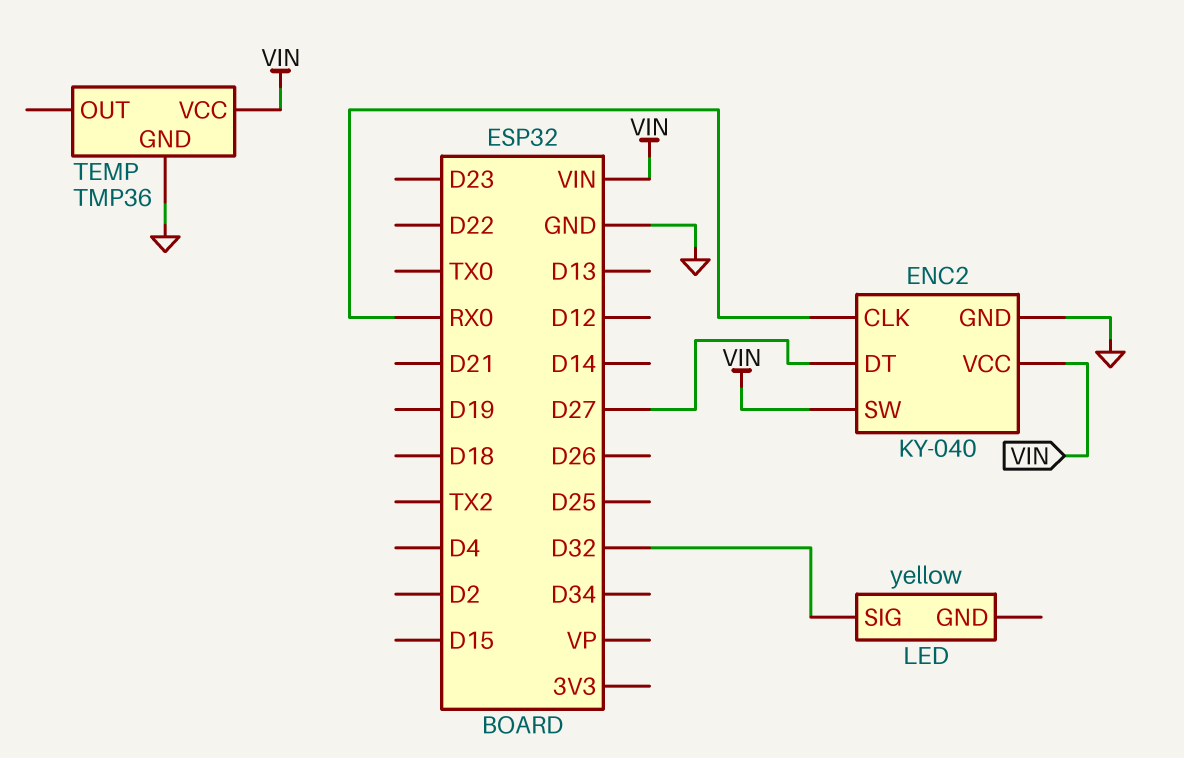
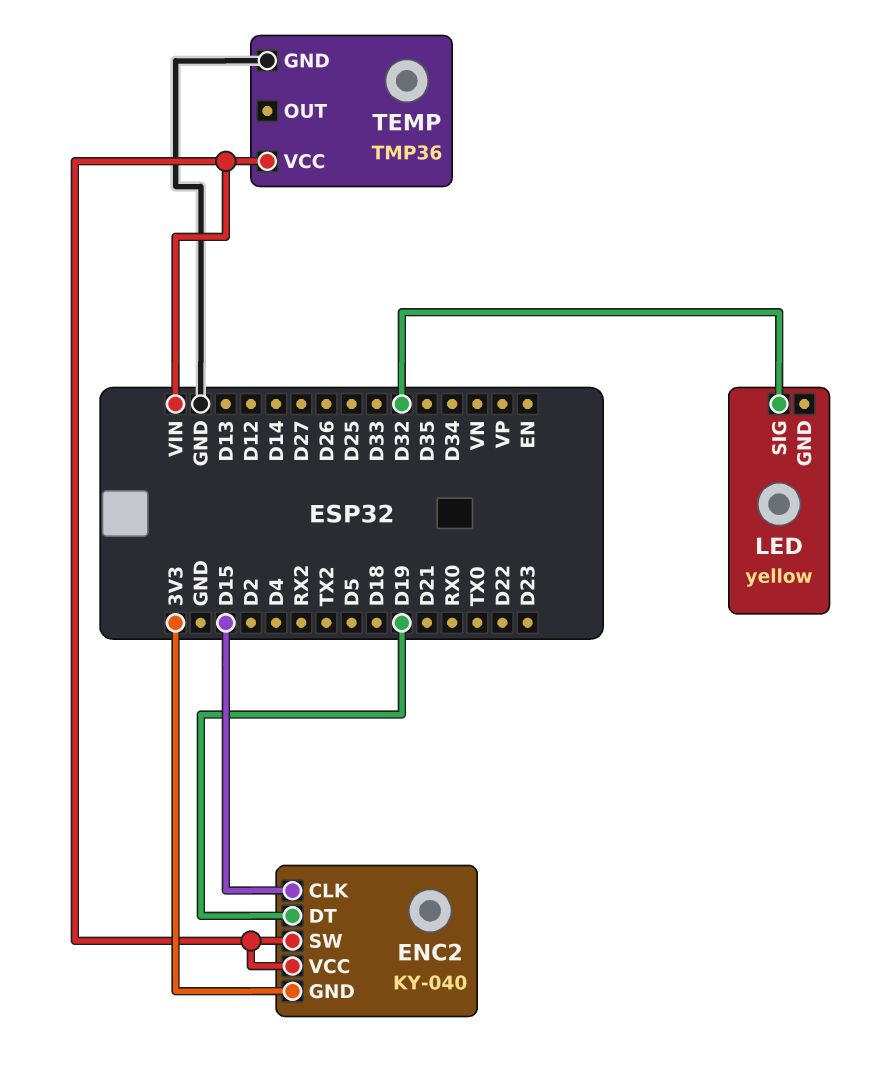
ENC2 pin CLK: RX0 -> D15
ENC2 pin DT: D27 -> D19
ENC2 pin GND: GND -> 3V3

